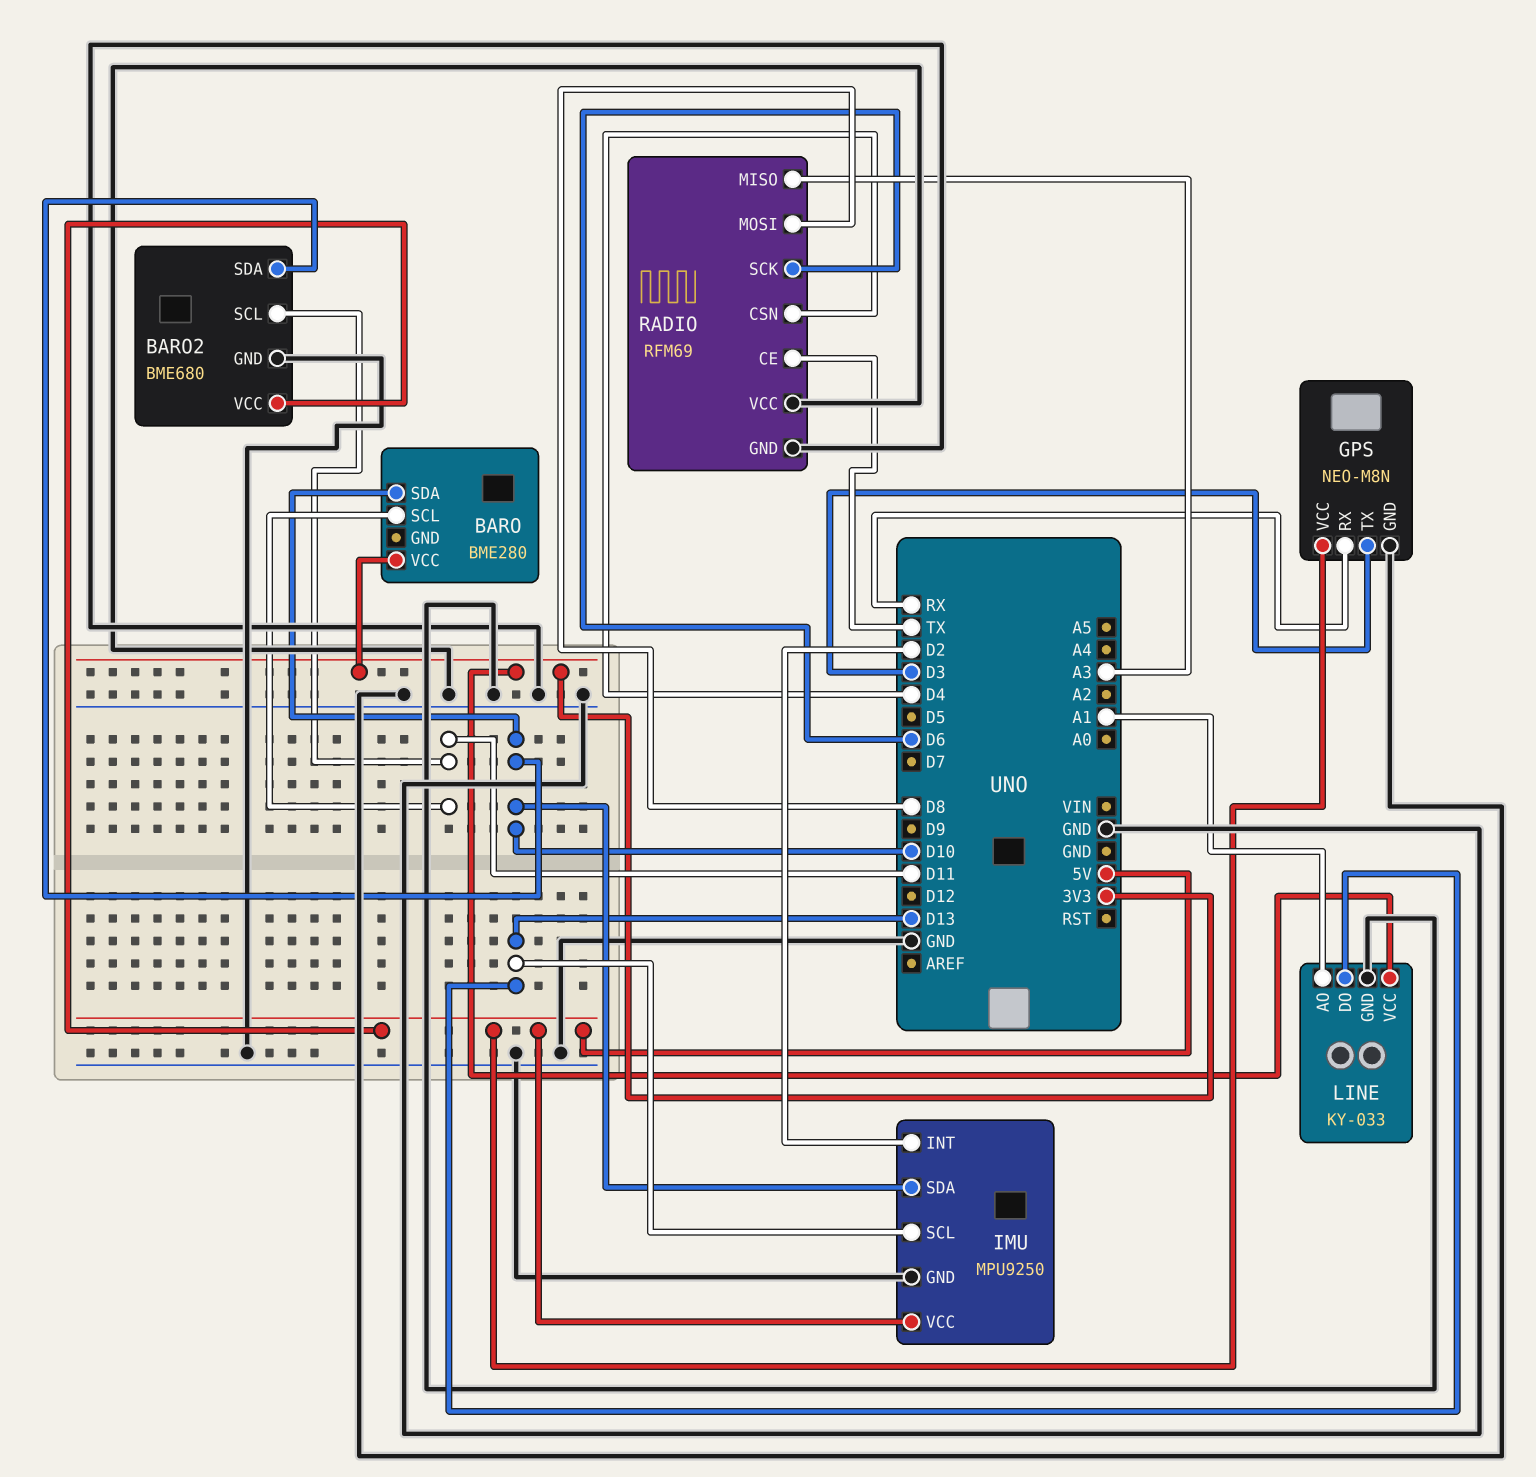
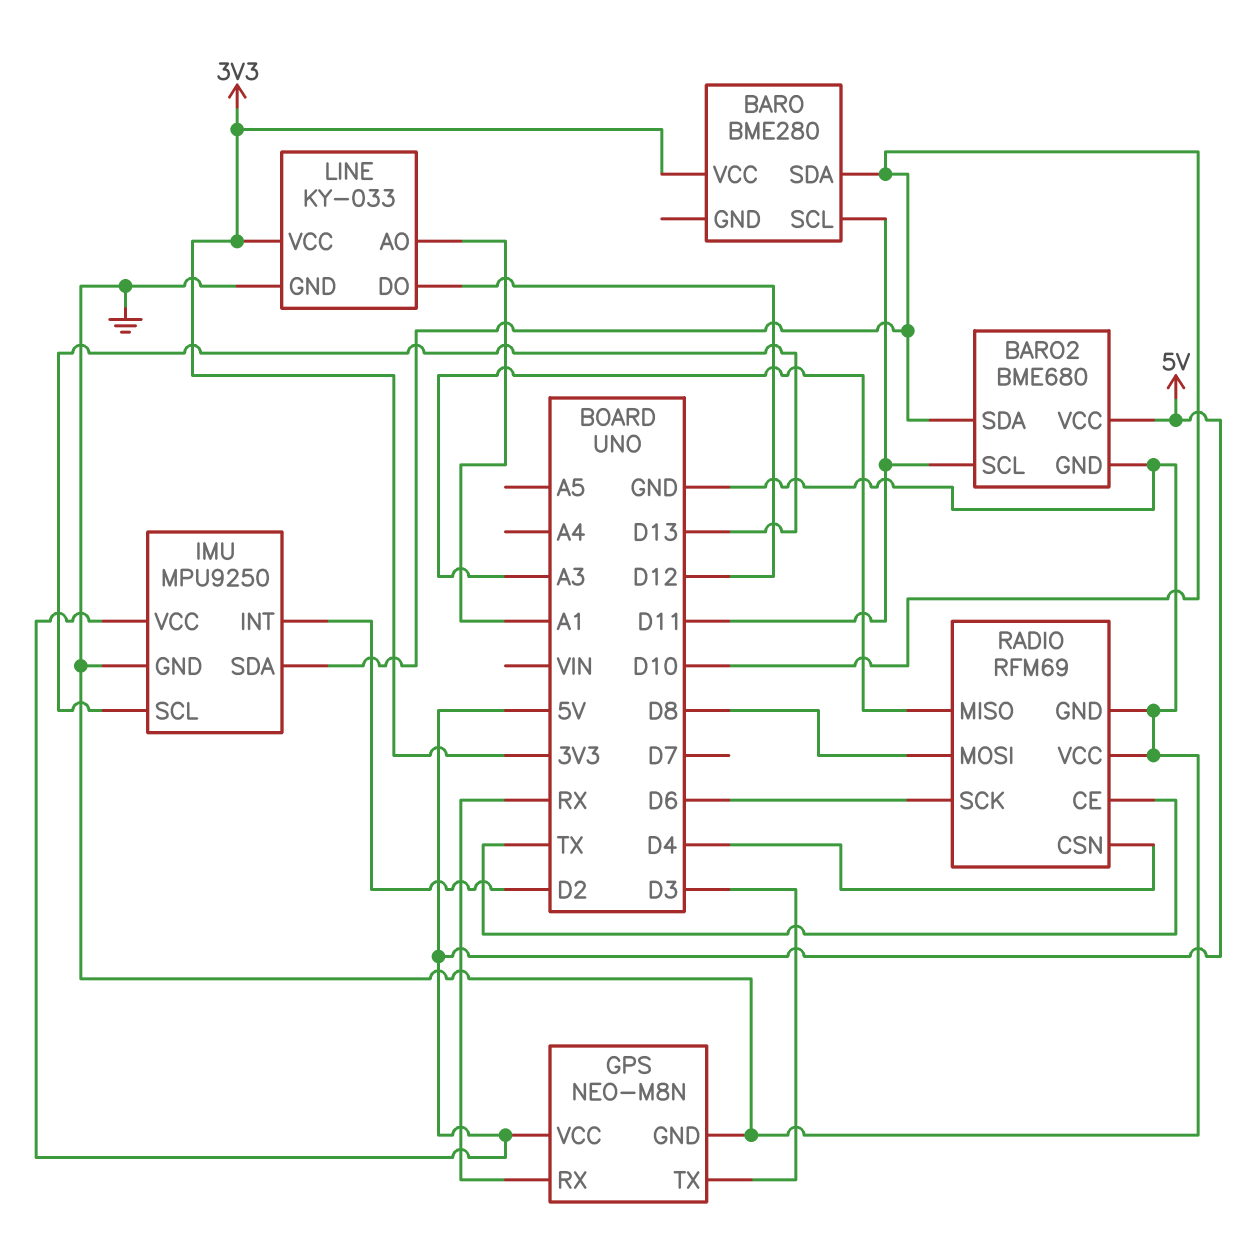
LINE pin DO: D13 -> D12

